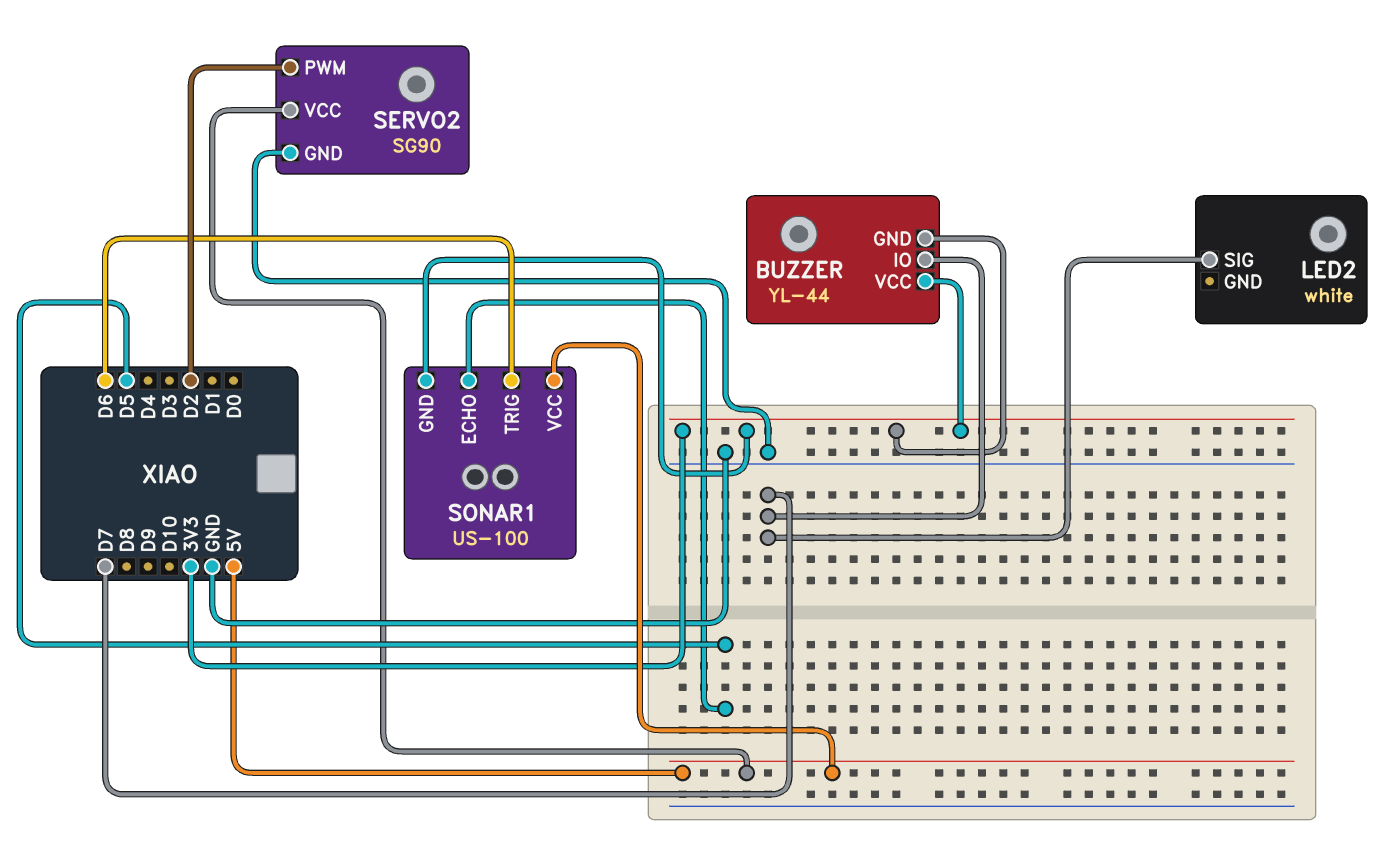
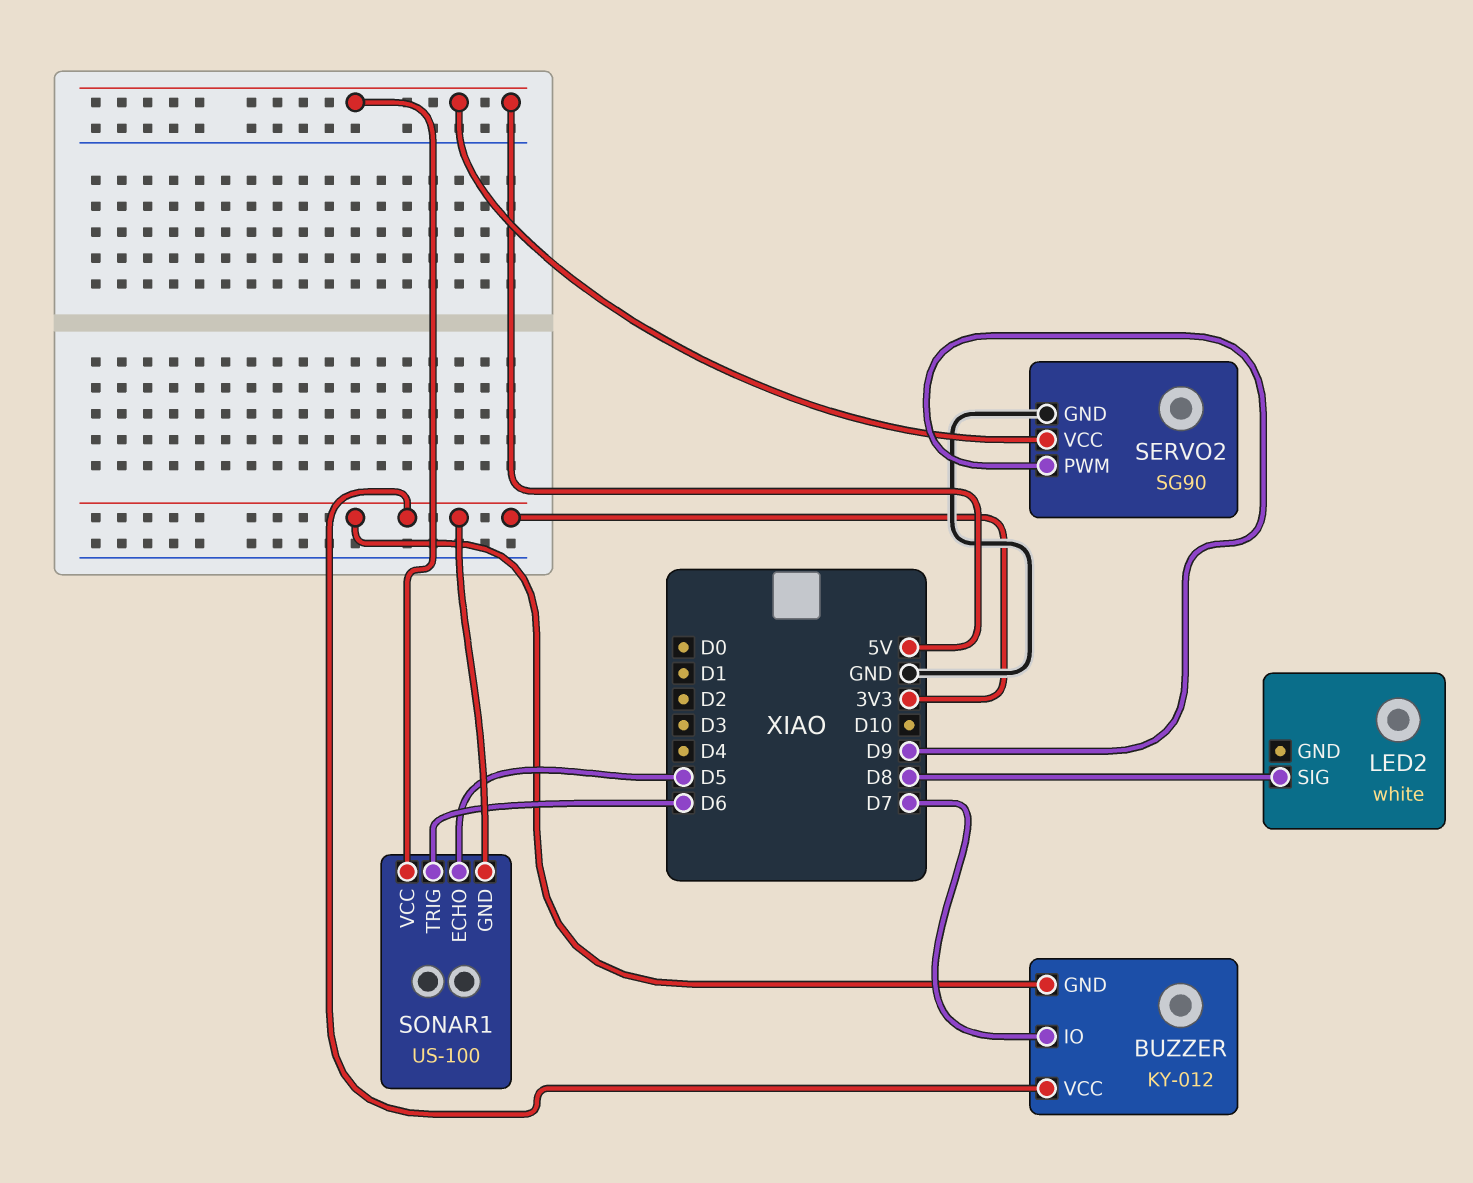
BUZZER: YL-44 -> KY-012
LED2 pin SIG: D7 -> D8
SERVO2 pin PWM: D2 -> D9

